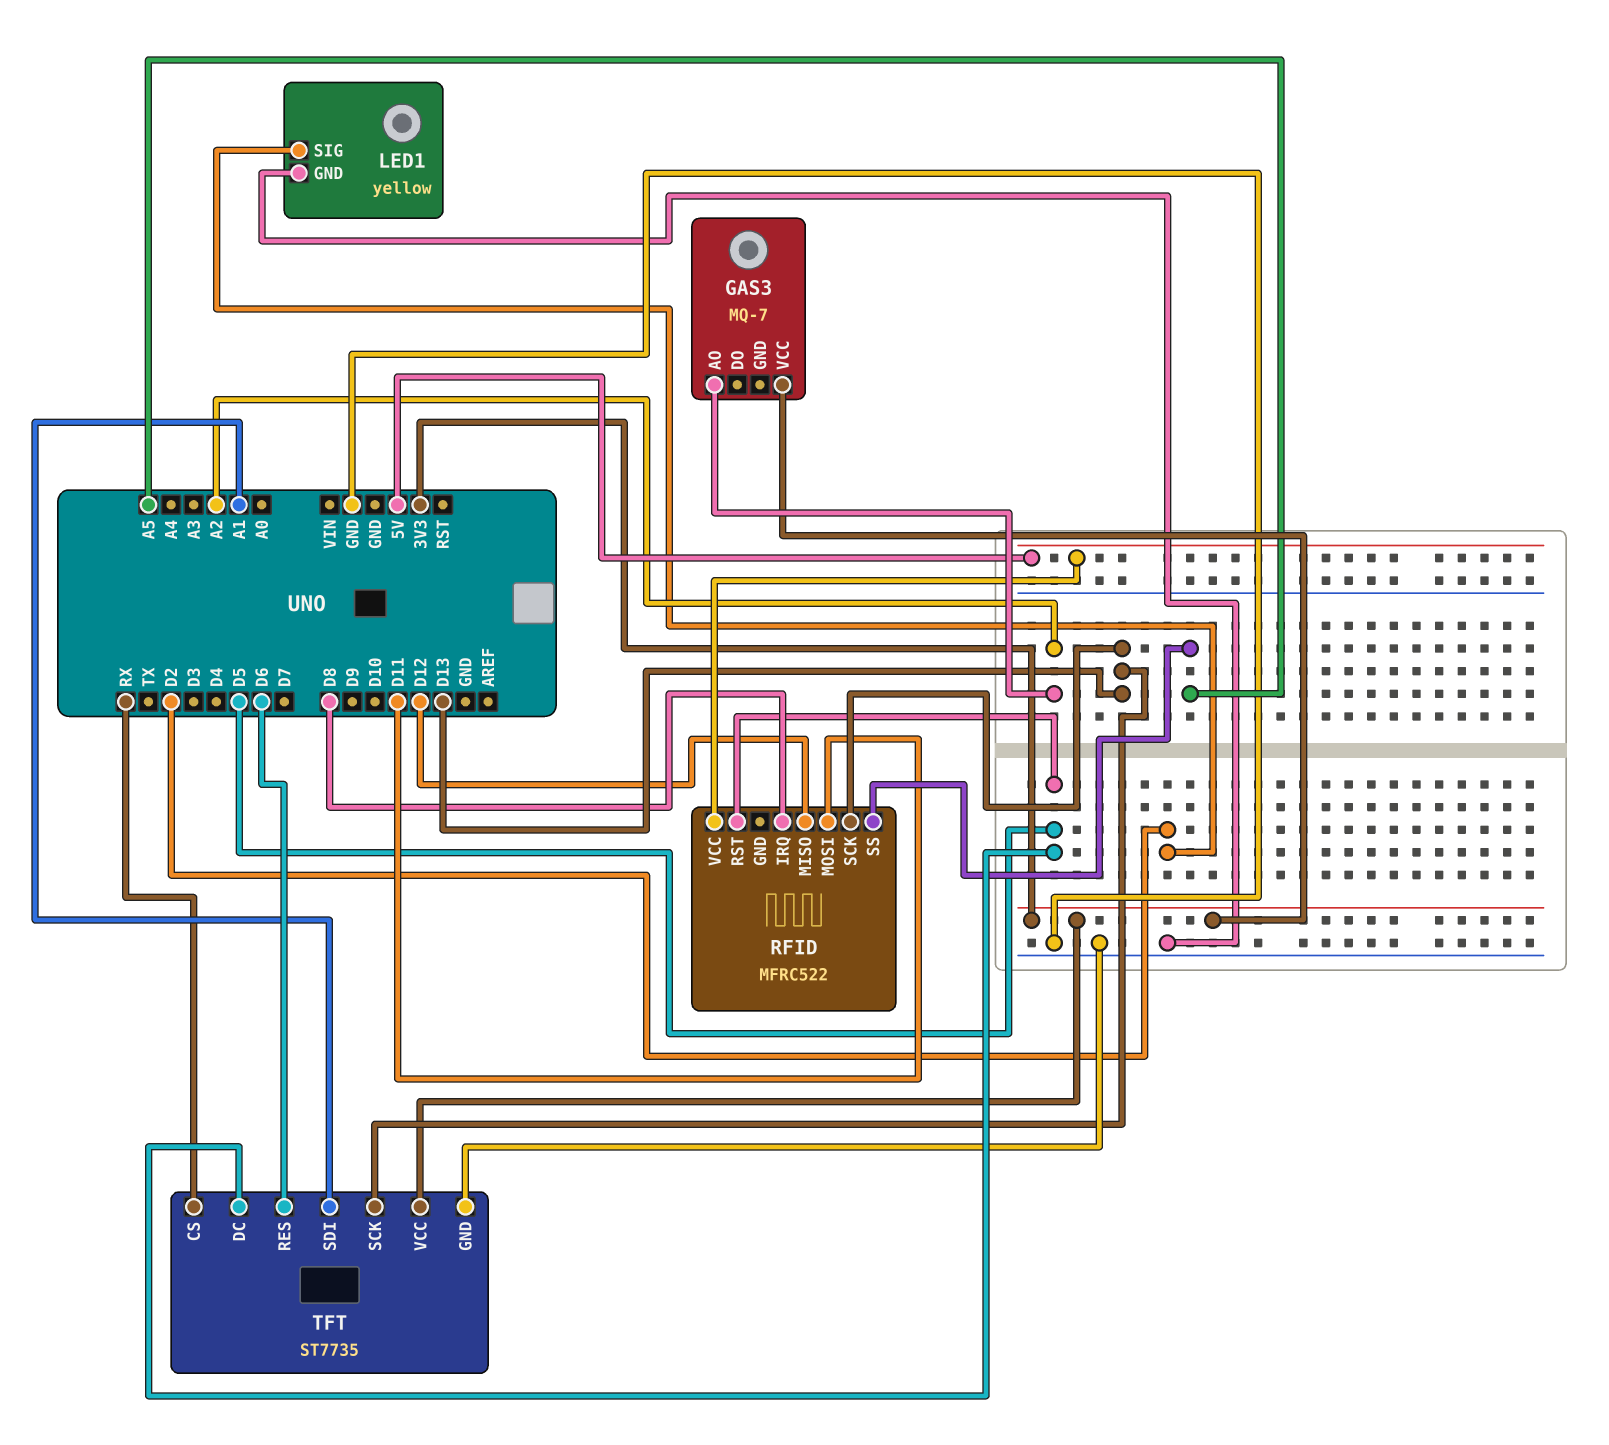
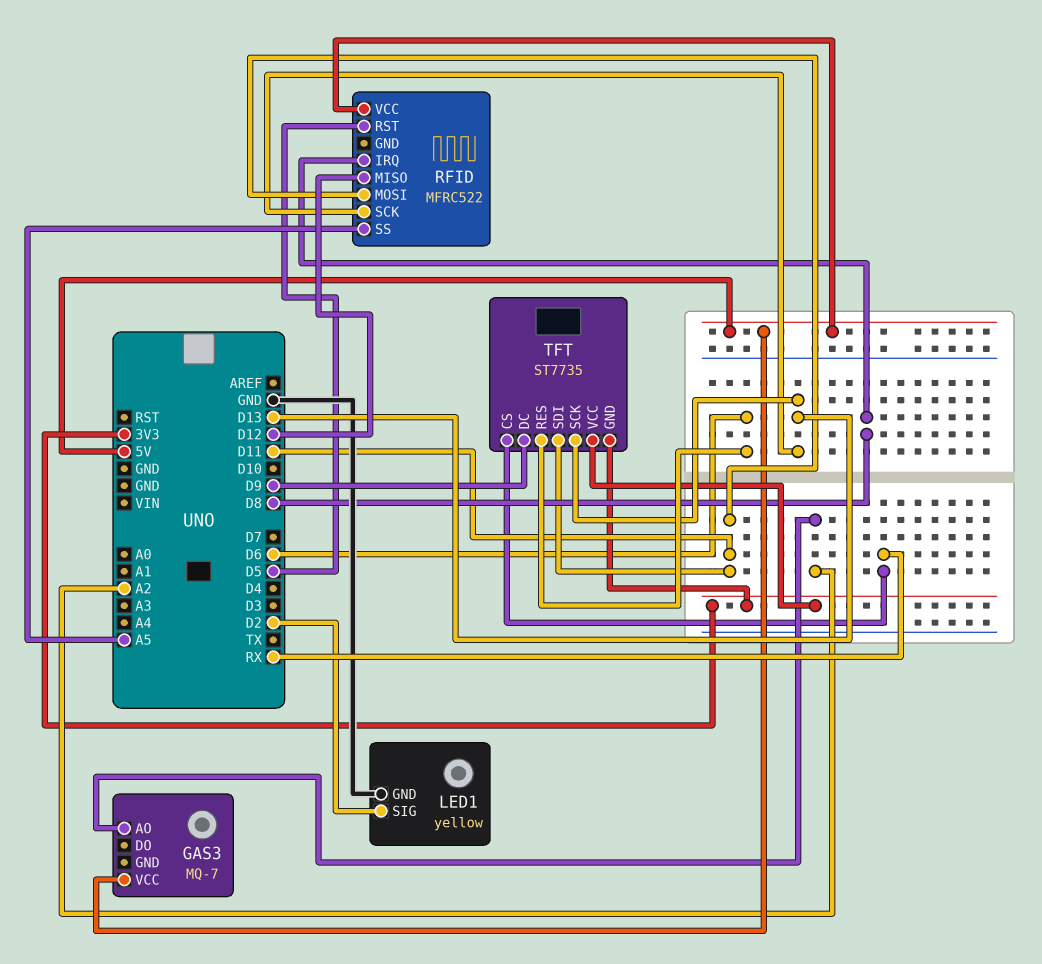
GAS3 pin VCC: 3V3 -> 5V
TFT pin DC: D5 -> D9
TFT pin GND: GND -> 3V3
TFT pin SDI: A1 -> D11

